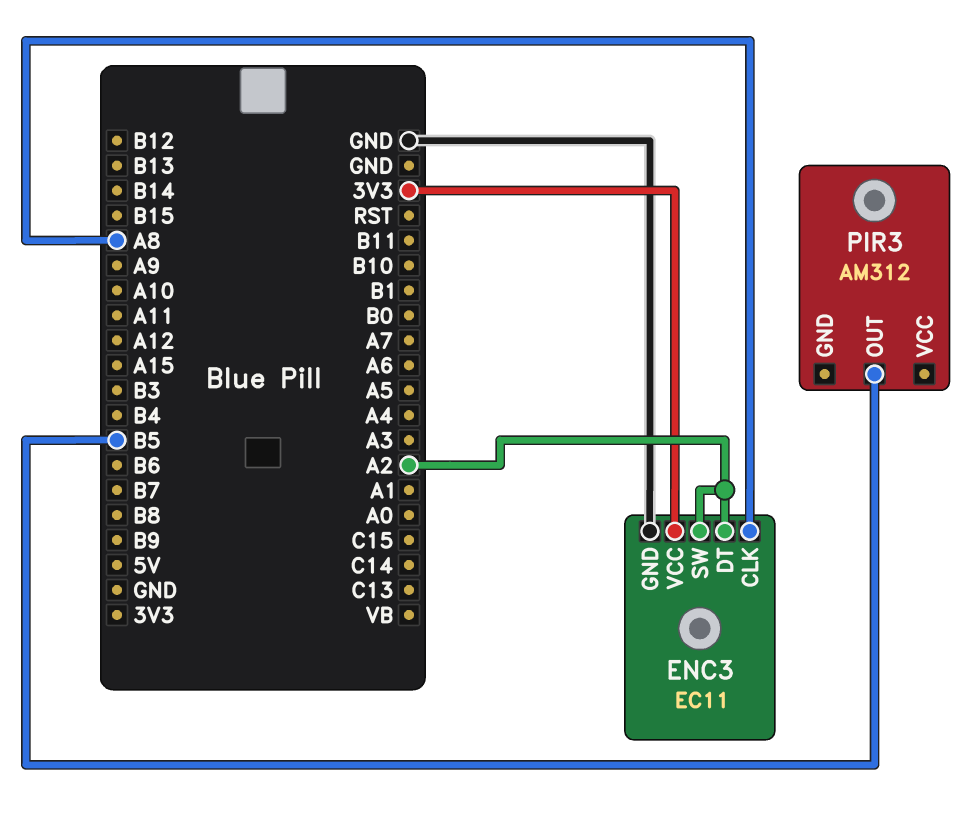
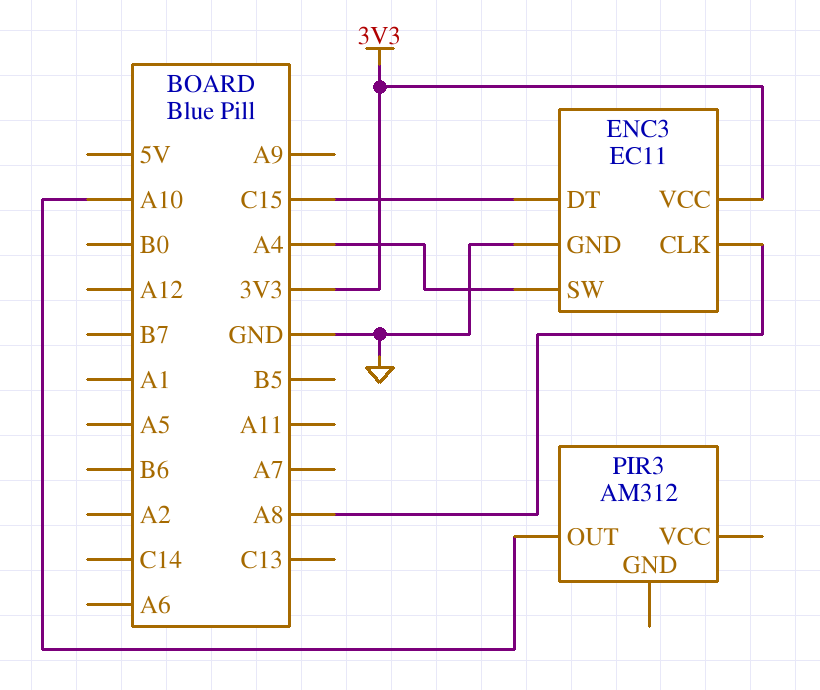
ENC3 pin DT: A2 -> C15
ENC3 pin SW: A2 -> A4
PIR3 pin OUT: B5 -> A10

